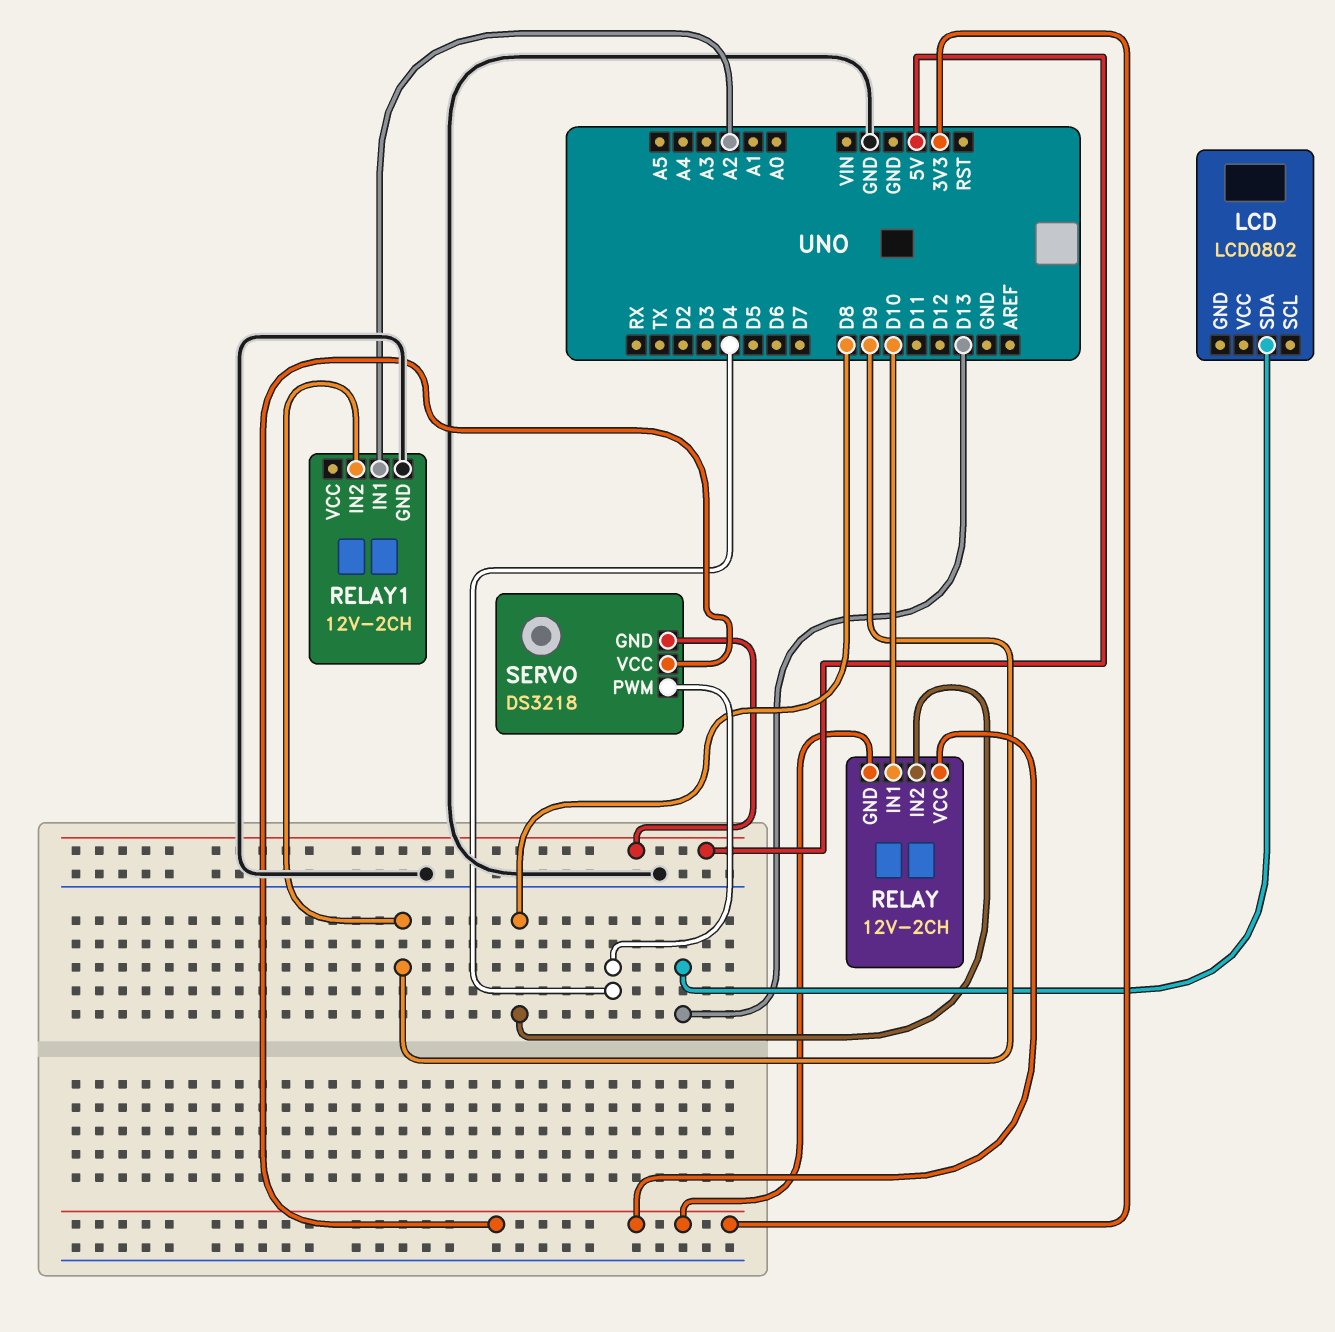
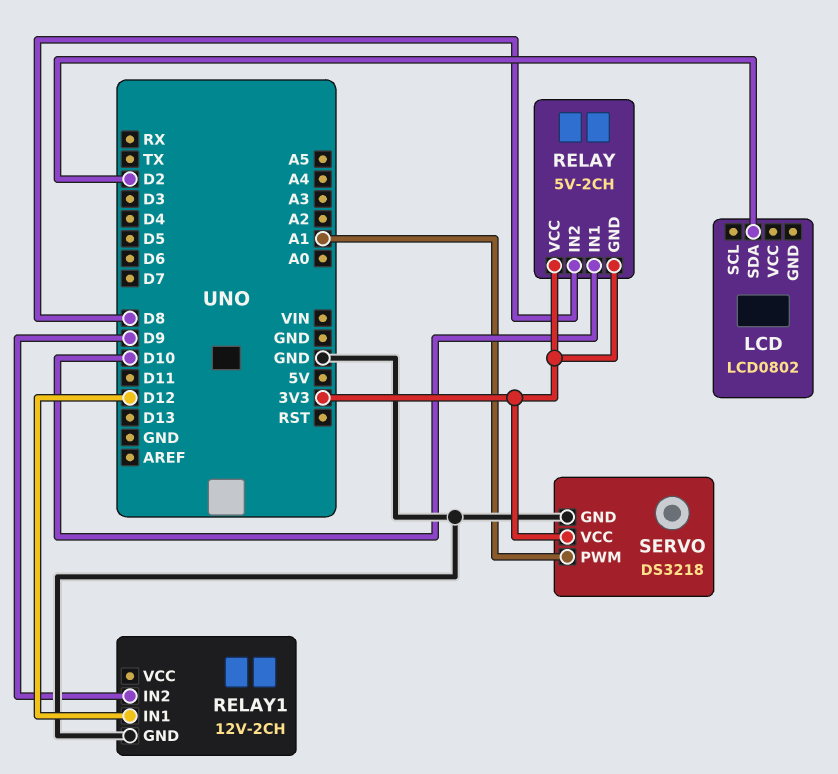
LCD pin SDA: D13 -> D2
RELAY: 12V-2CH -> 5V-2CH
RELAY1 pin IN1: A2 -> D12
SERVO pin GND: 5V -> GND
SERVO pin PWM: D4 -> A1

